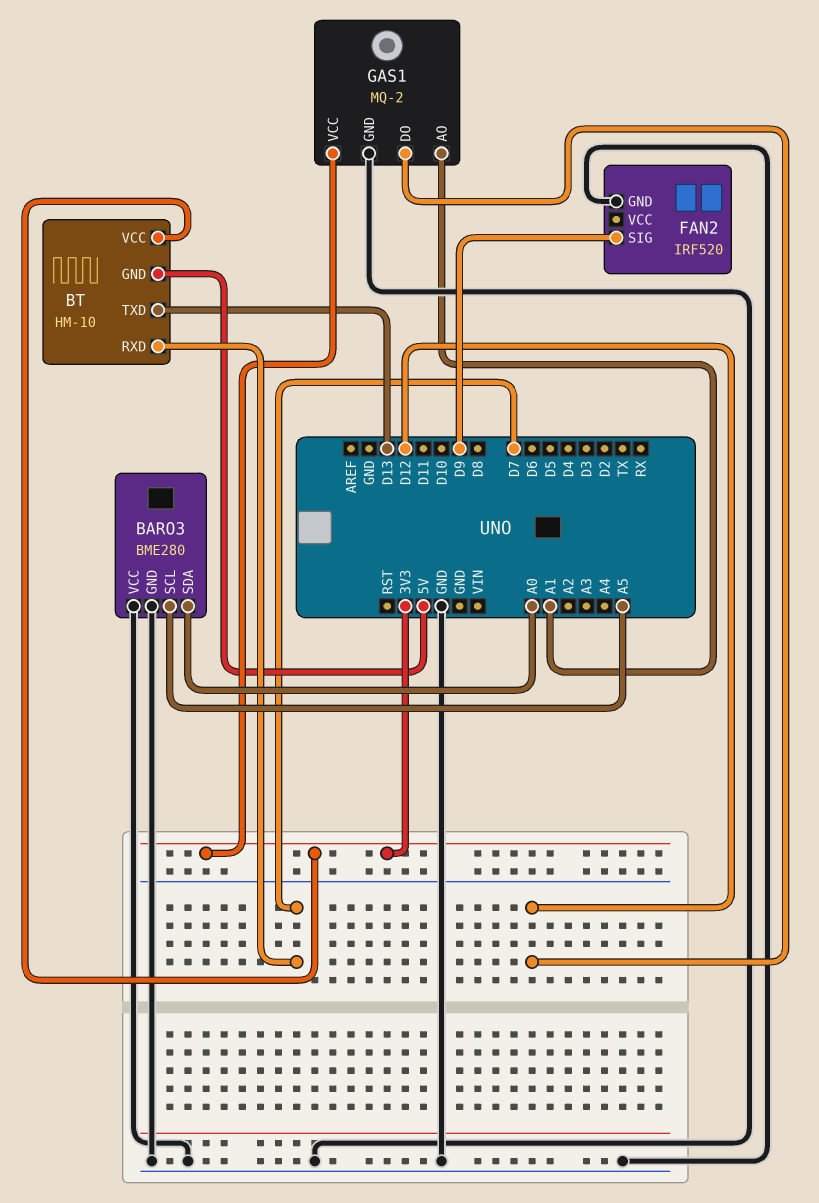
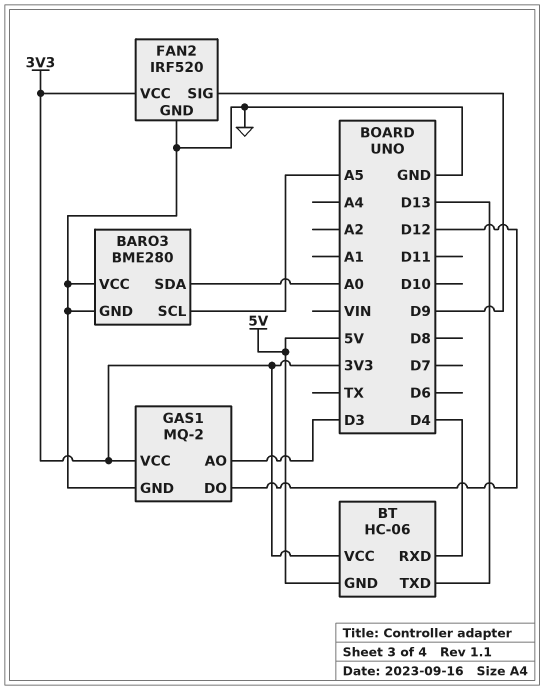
BT: HM-10 -> HC-06
BT pin RXD: D7 -> D4
FAN2 pin VCC: none -> 3V3
GAS1 pin AO: A1 -> D3

